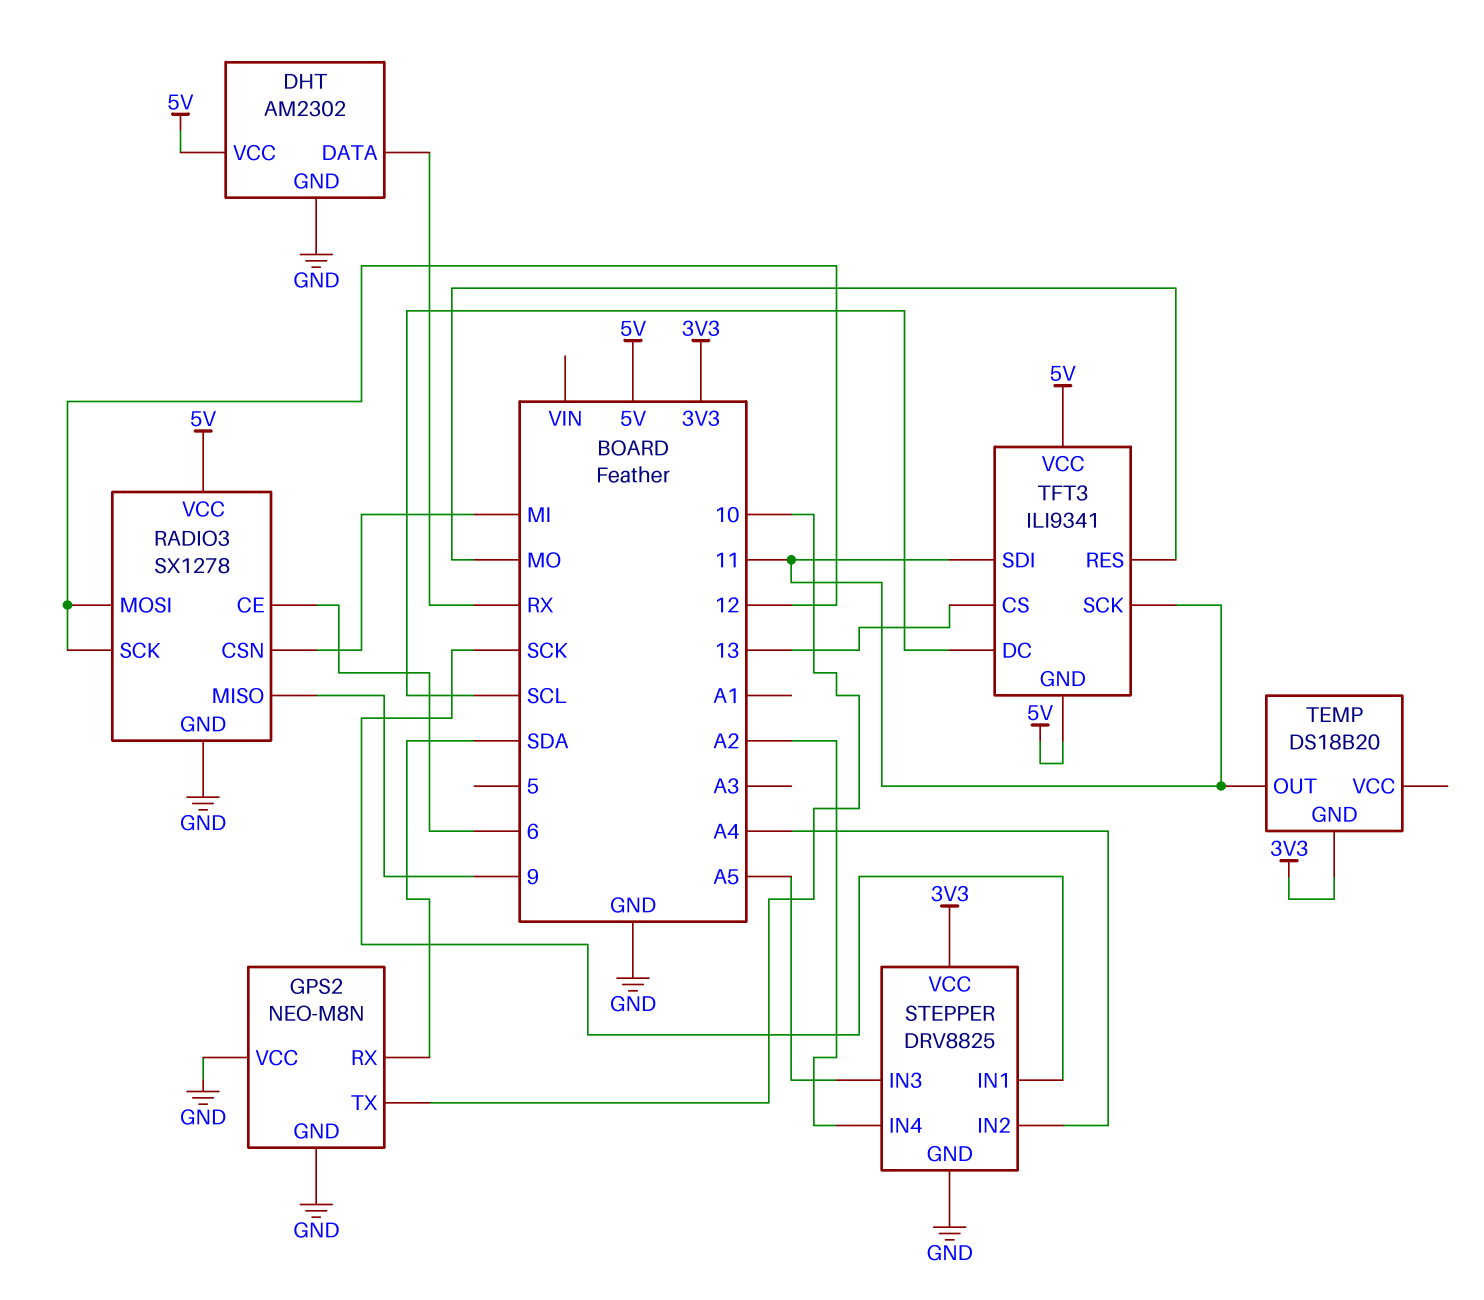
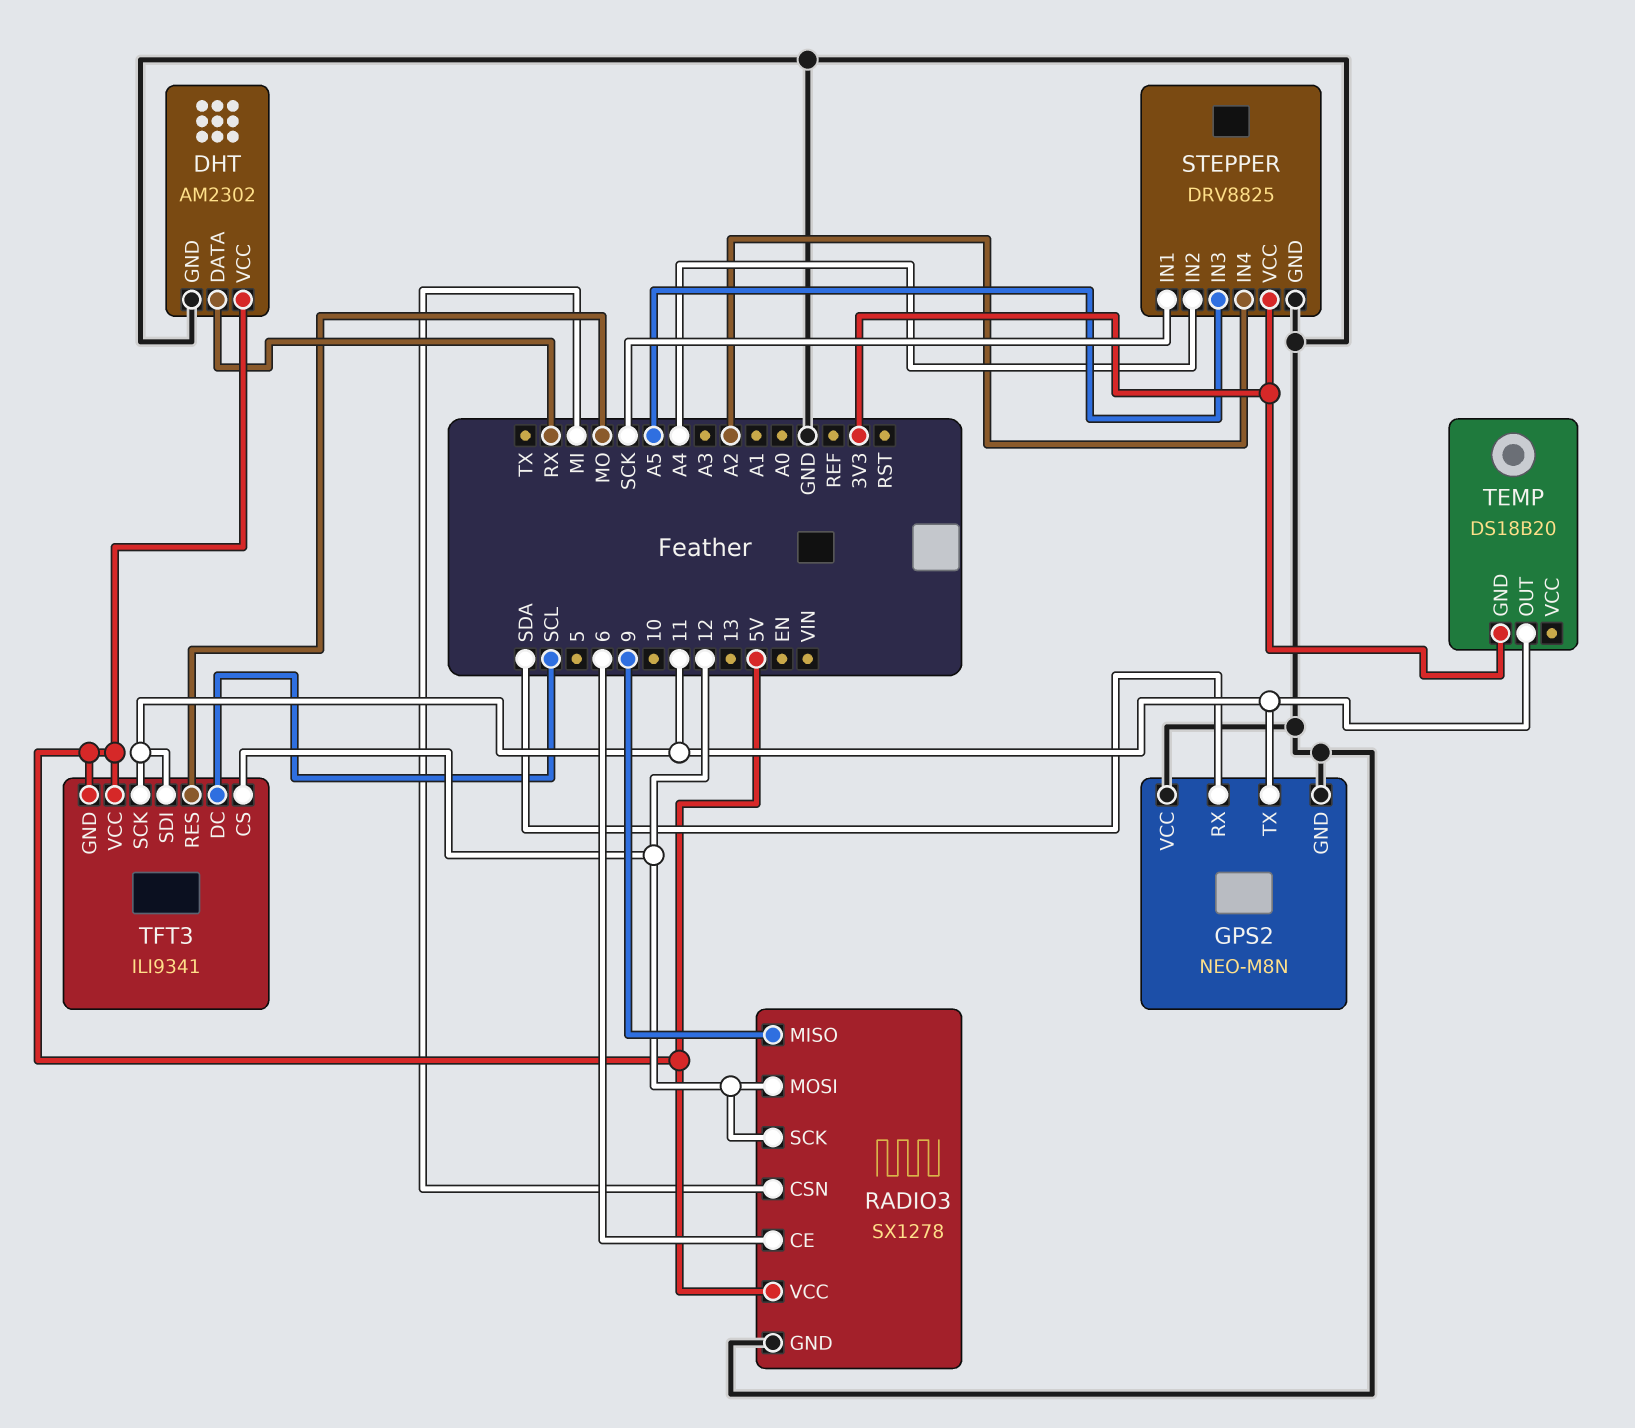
GPS2 pin TX: 10 -> 11
TFT3 pin CS: 13 -> 12

